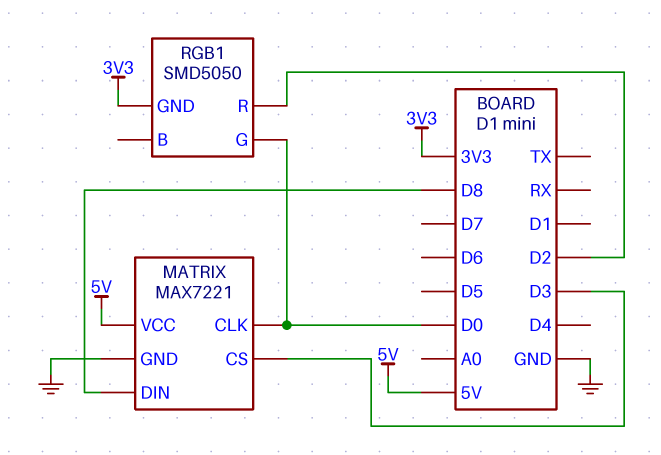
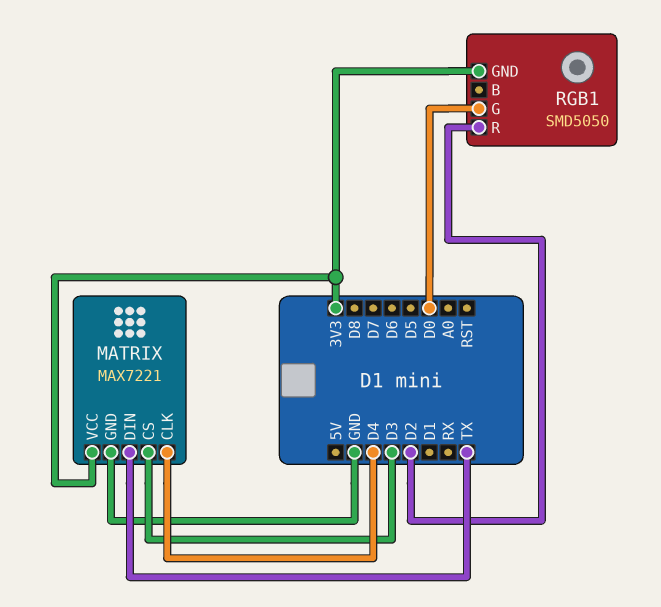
MATRIX pin CLK: D0 -> D4
MATRIX pin DIN: D8 -> TX
MATRIX pin VCC: 5V -> 3V3

